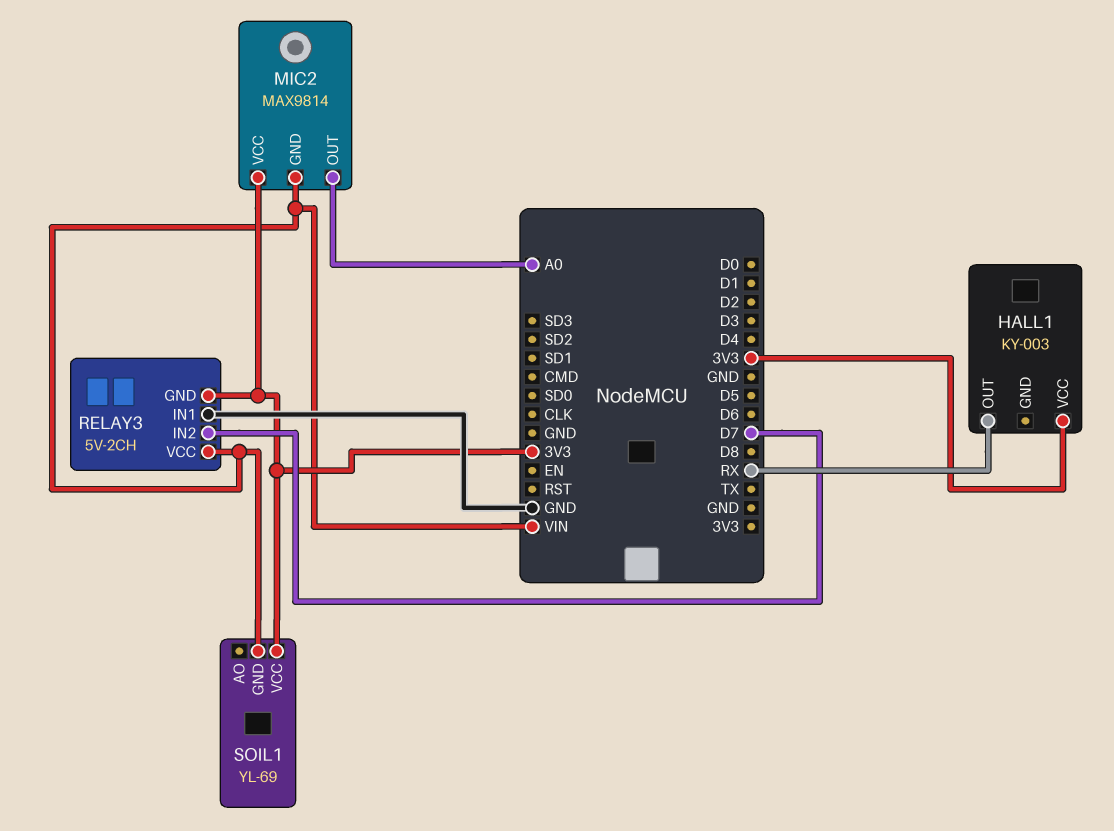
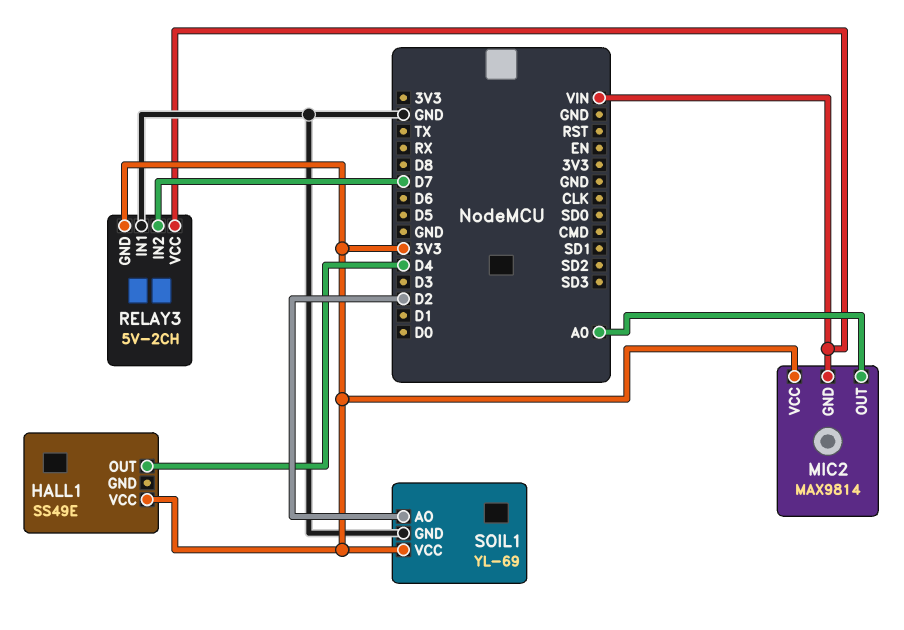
HALL1: KY-003 -> SS49E
HALL1 pin OUT: RX -> D4
SOIL1 pin AO: none -> D2
SOIL1 pin GND: VIN -> GND

